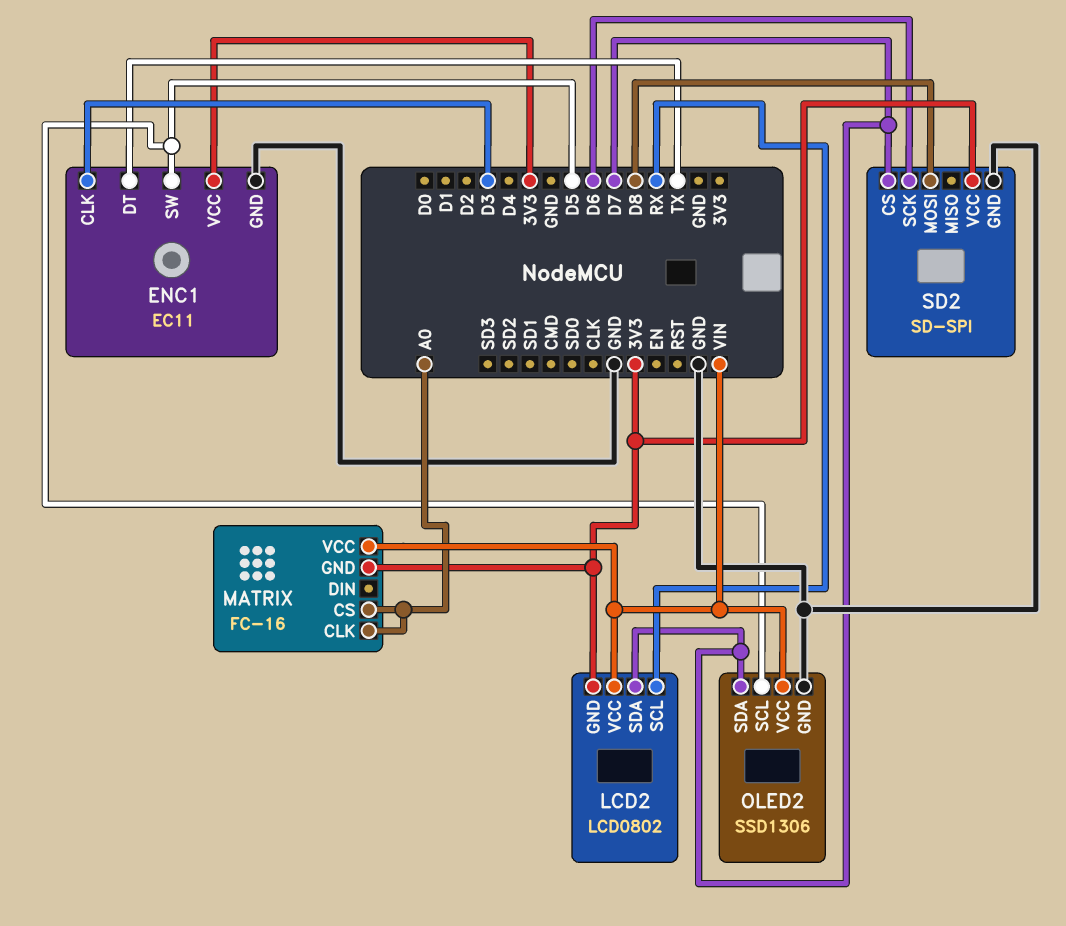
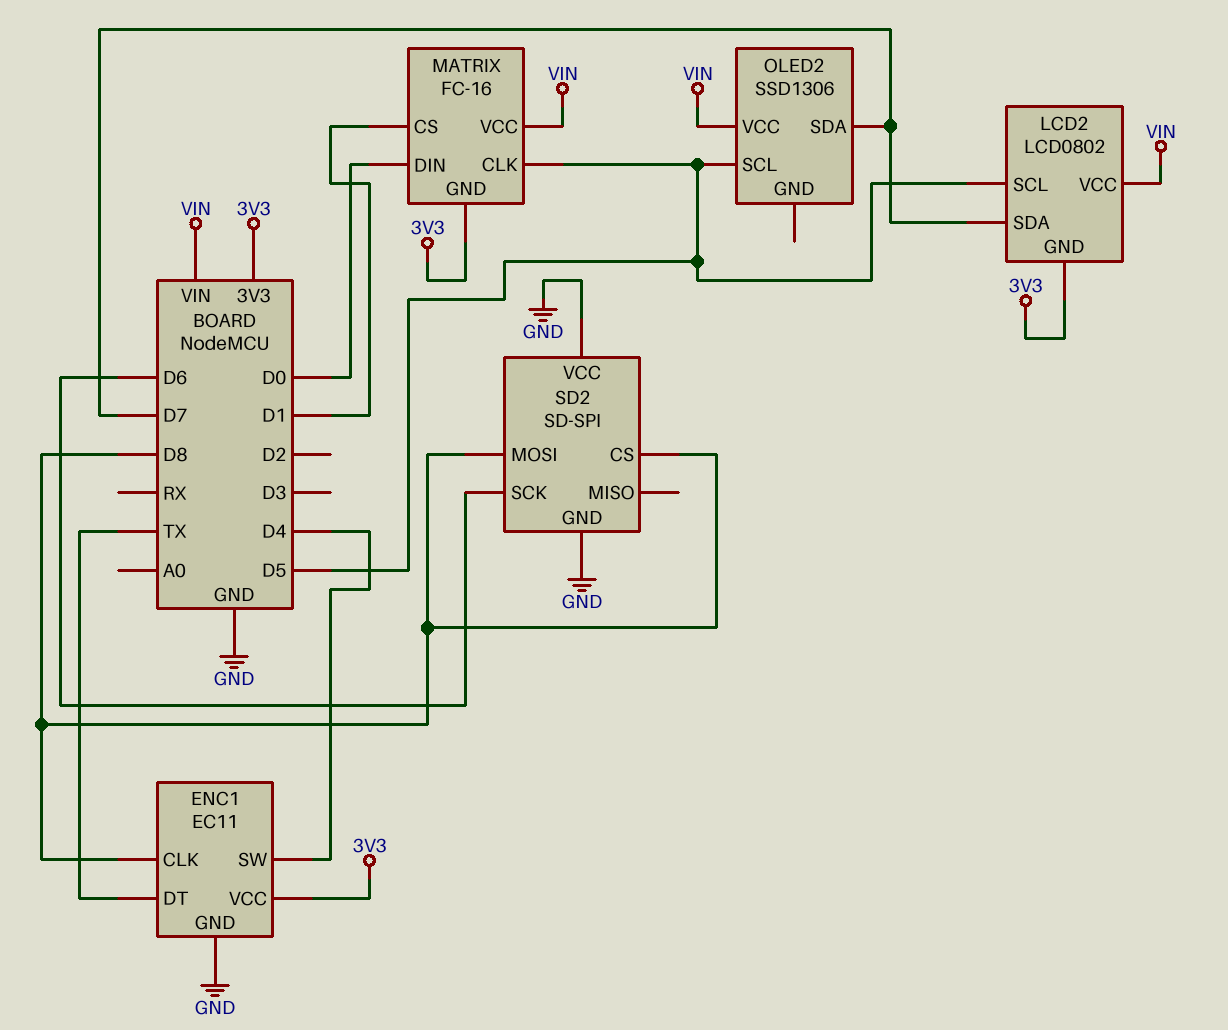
ENC1 pin CLK: D3 -> D8
ENC1 pin SW: D5 -> D4
LCD2 pin SCL: RX -> D5
MATRIX pin CLK: A0 -> D5
MATRIX pin CS: A0 -> D1
MATRIX pin DIN: none -> D0
OLED2 pin GND: GND -> none
SD2 pin CS: D7 -> D8
SD2 pin VCC: 3V3 -> GND

